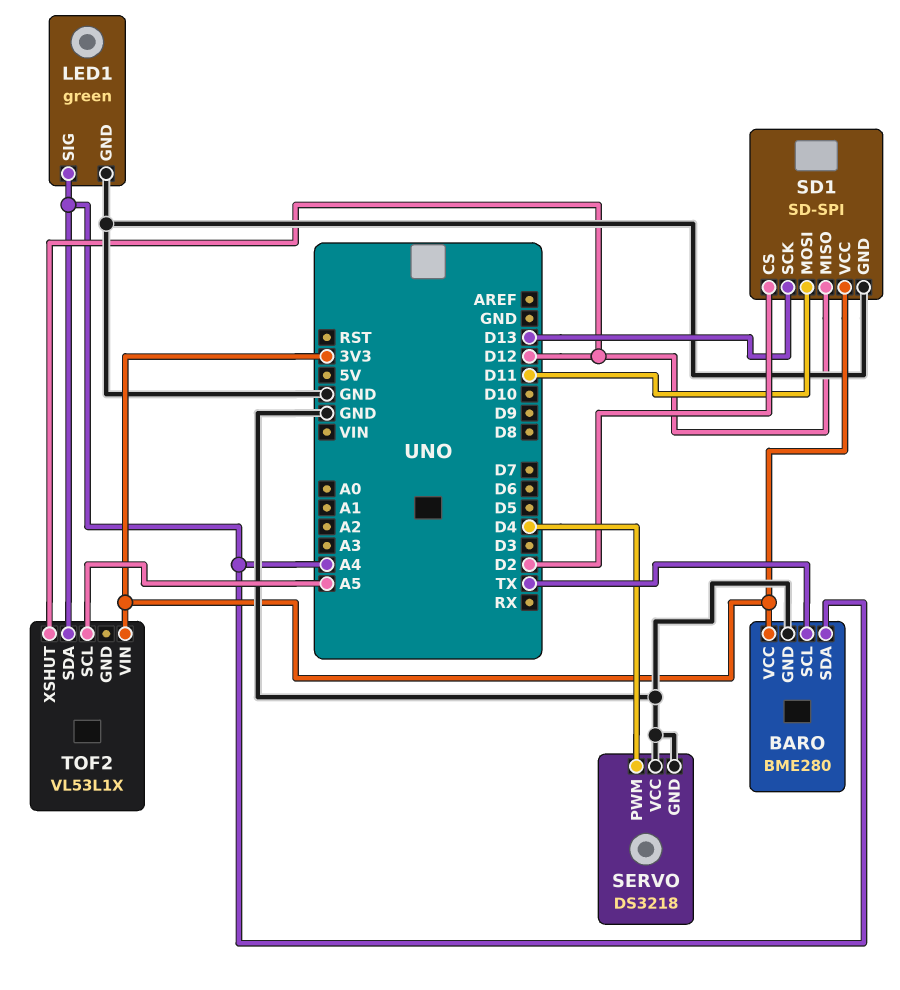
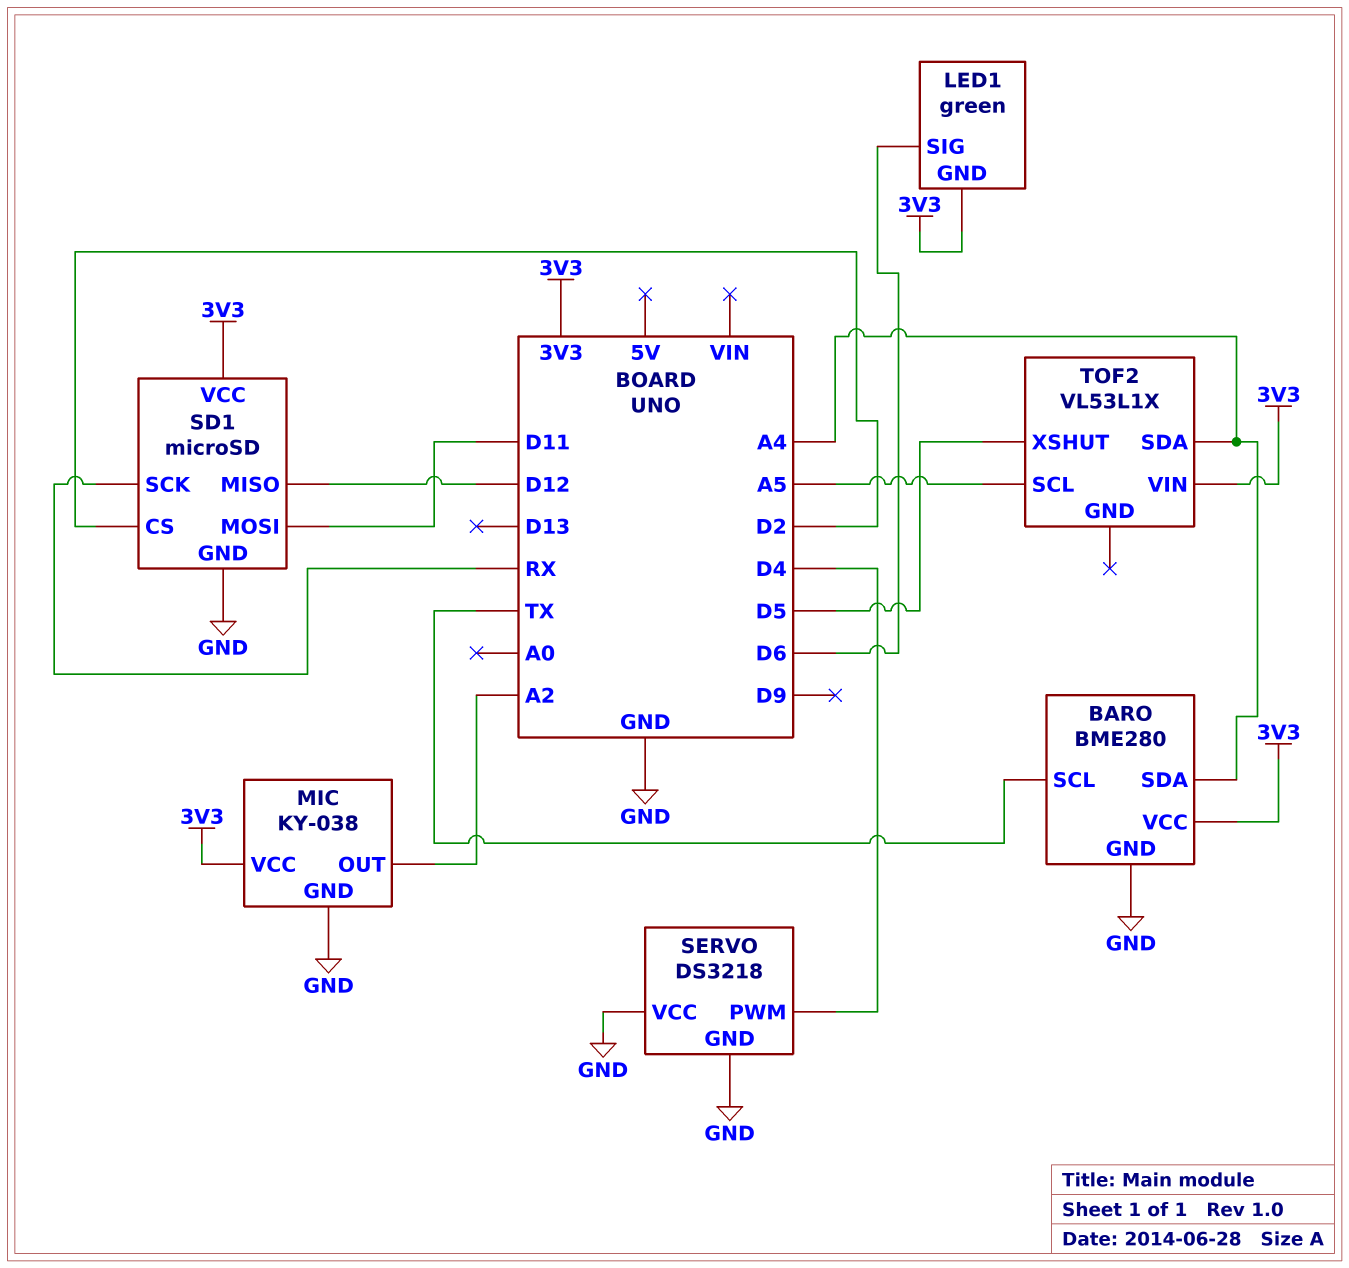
LED1 pin GND: GND -> 3V3
LED1 pin SIG: A4 -> D6
MIC: none -> KY-038
MIC pin GND: none -> GND
MIC pin OUT: none -> A2
MIC pin VCC: none -> 3V3
SD1: SD-SPI -> microSD
SD1 pin SCK: D13 -> RX
TOF2 pin XSHUT: D12 -> D5

